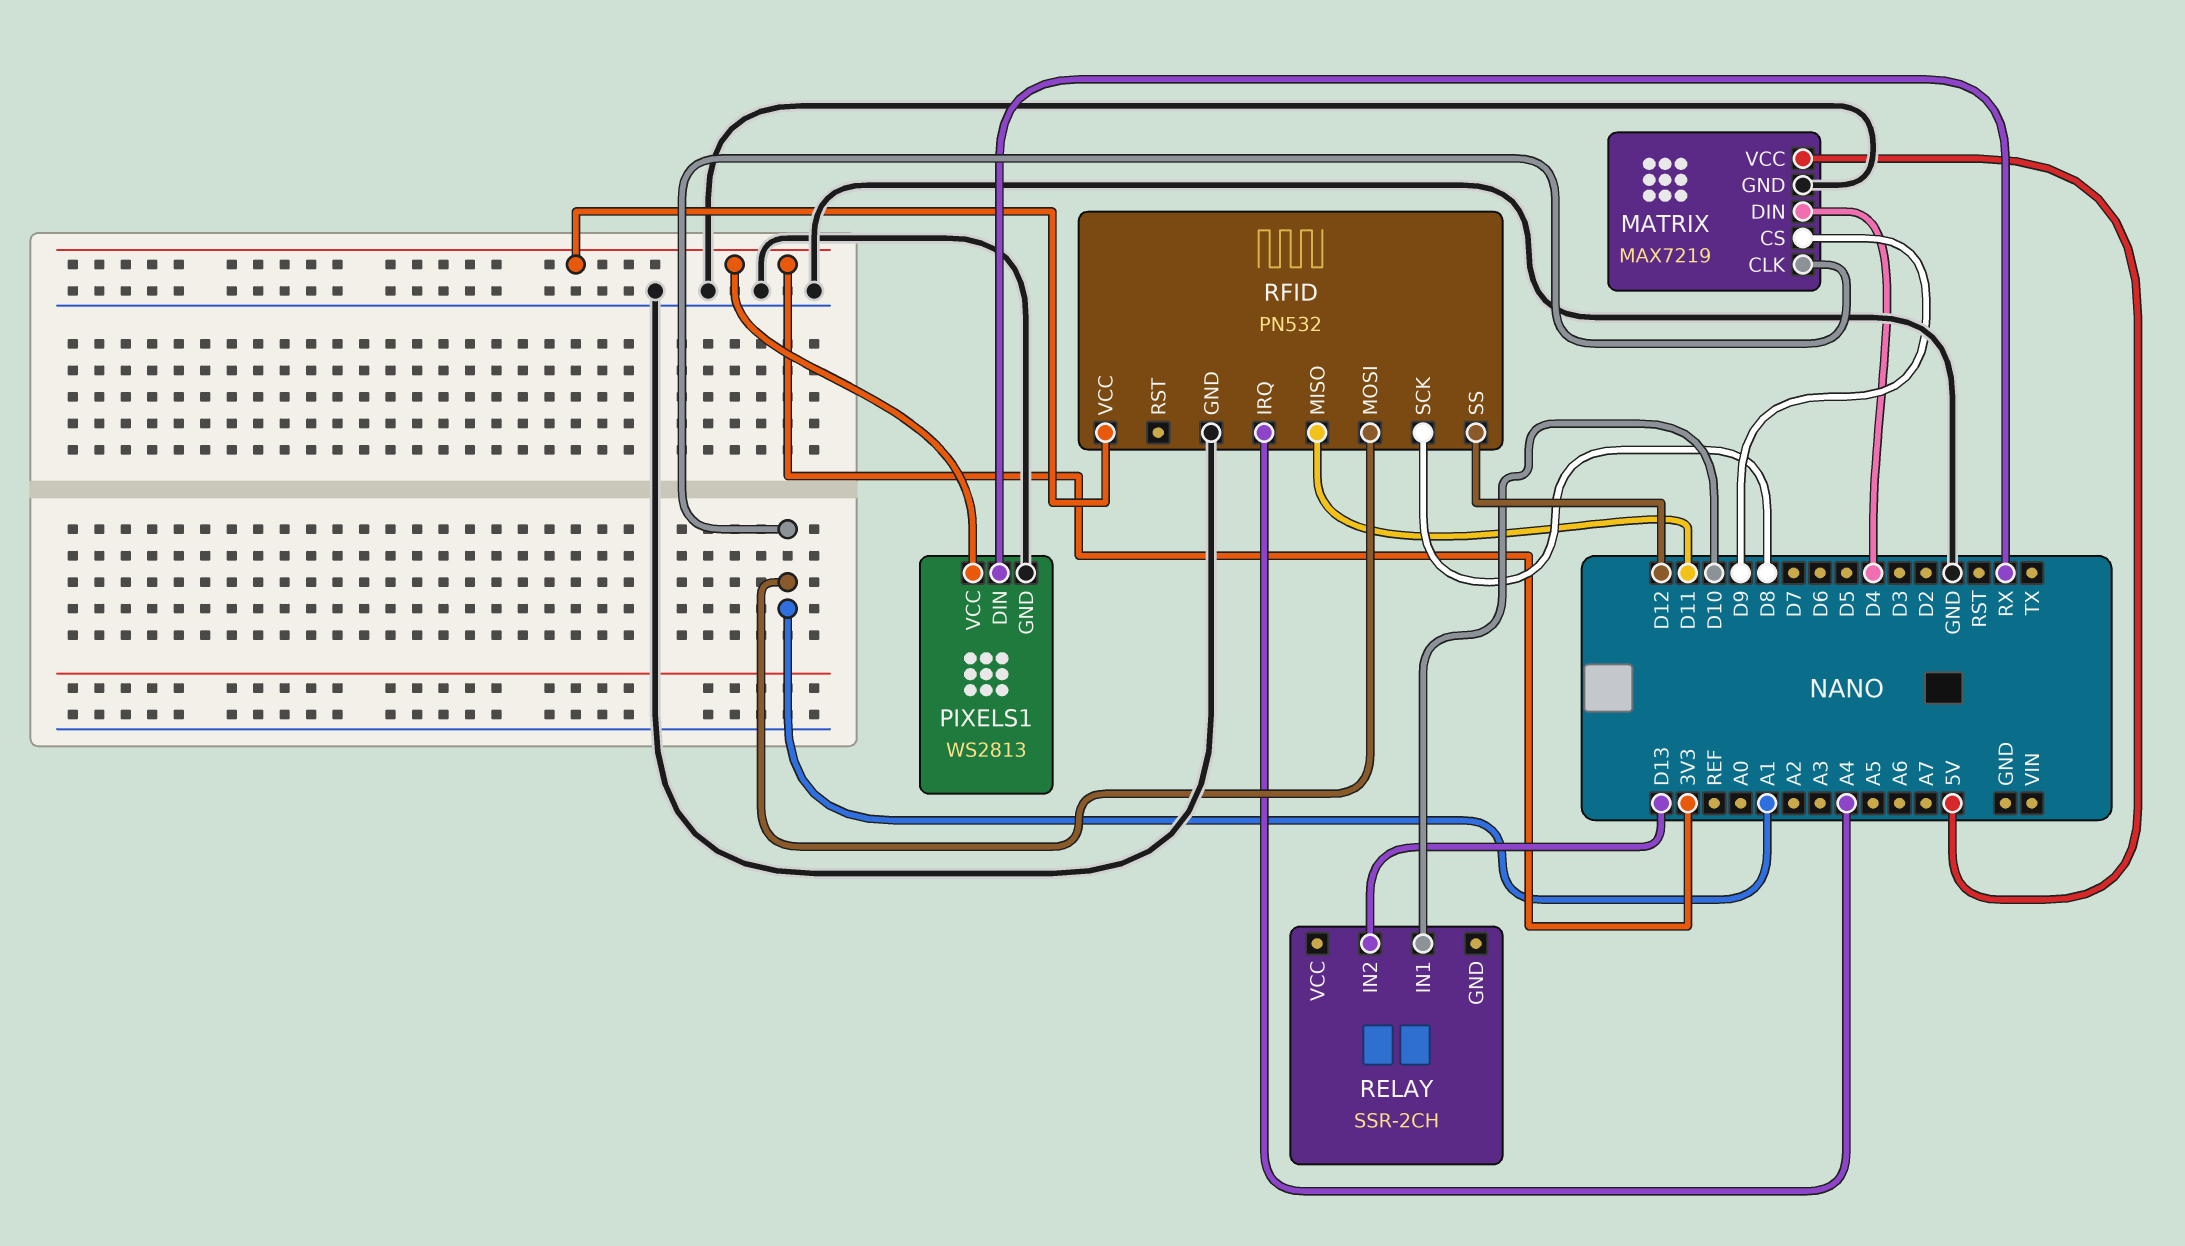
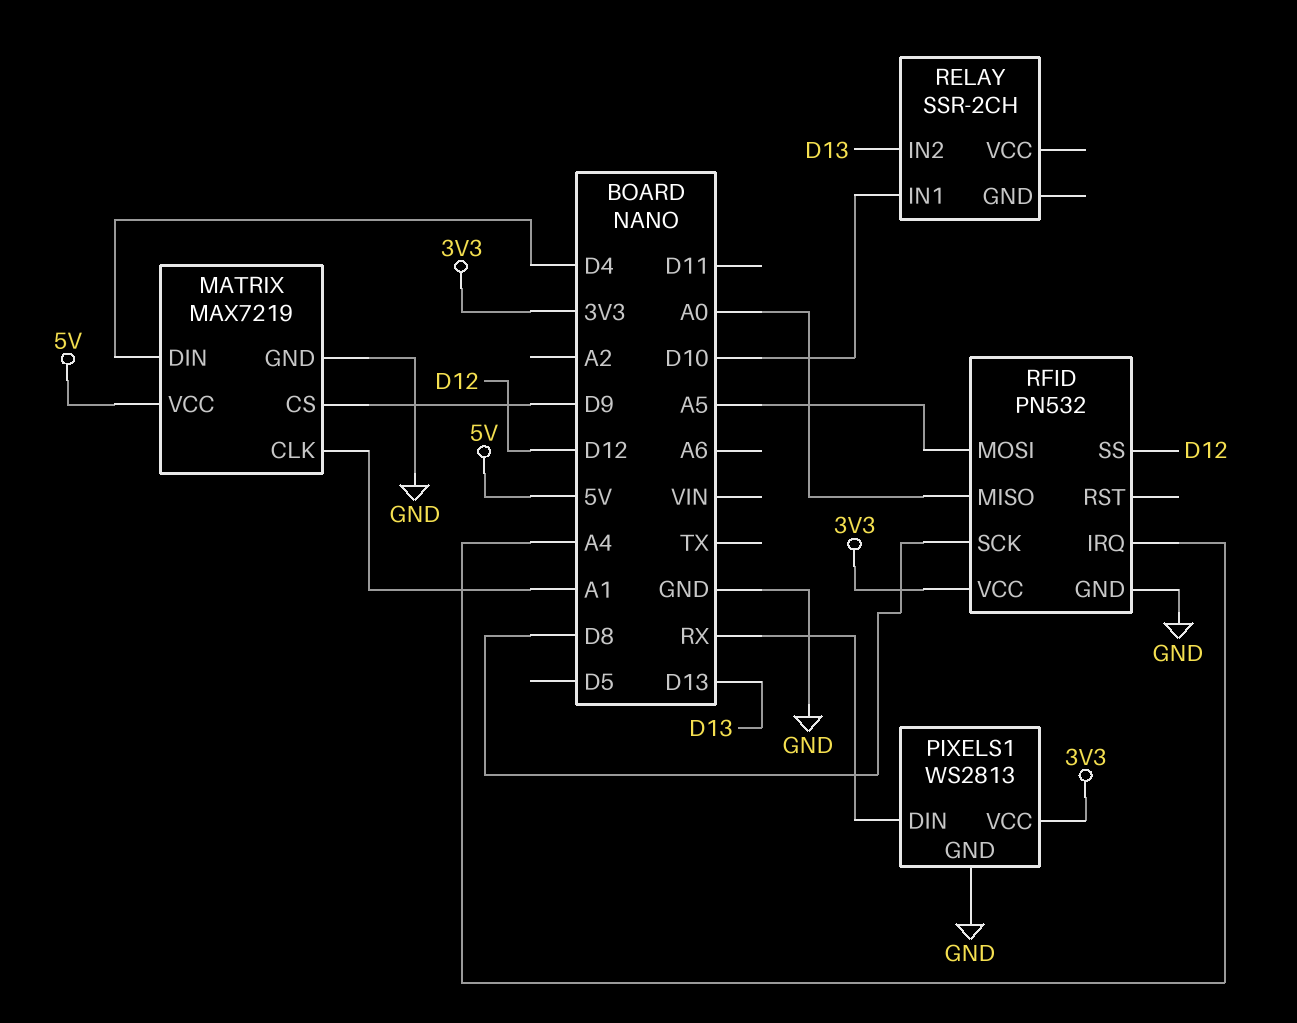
RFID pin MISO: D11 -> A0
RFID pin MOSI: A1 -> A5

